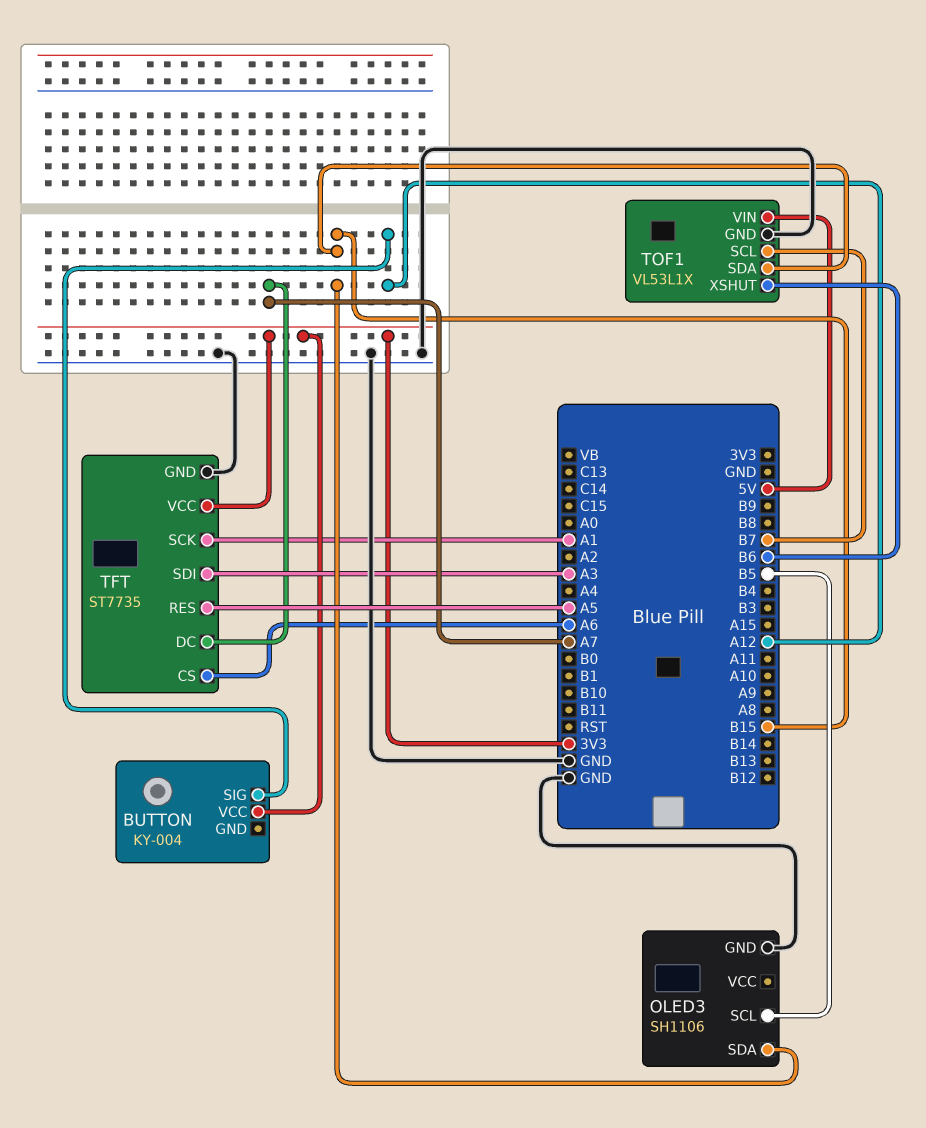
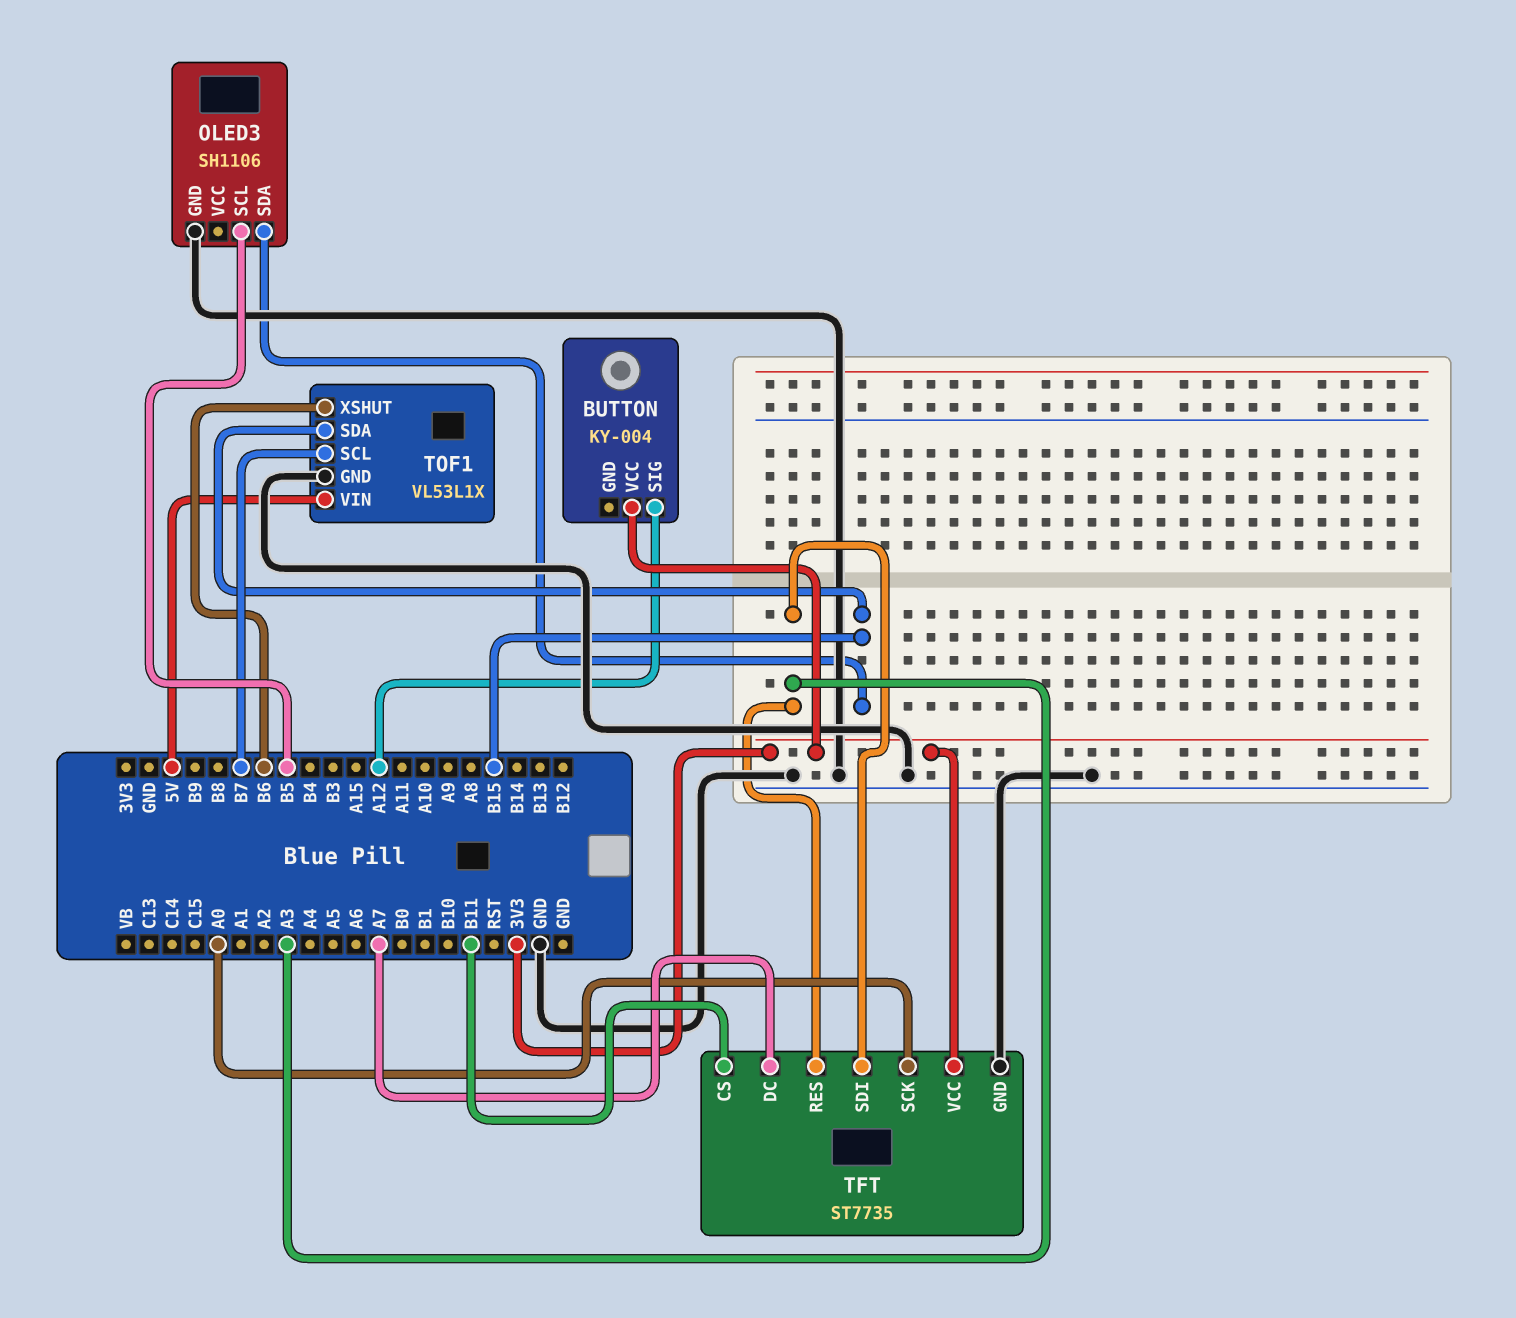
TFT pin CS: A6 -> B11
TFT pin RES: A5 -> A3
TFT pin SCK: A1 -> A0

